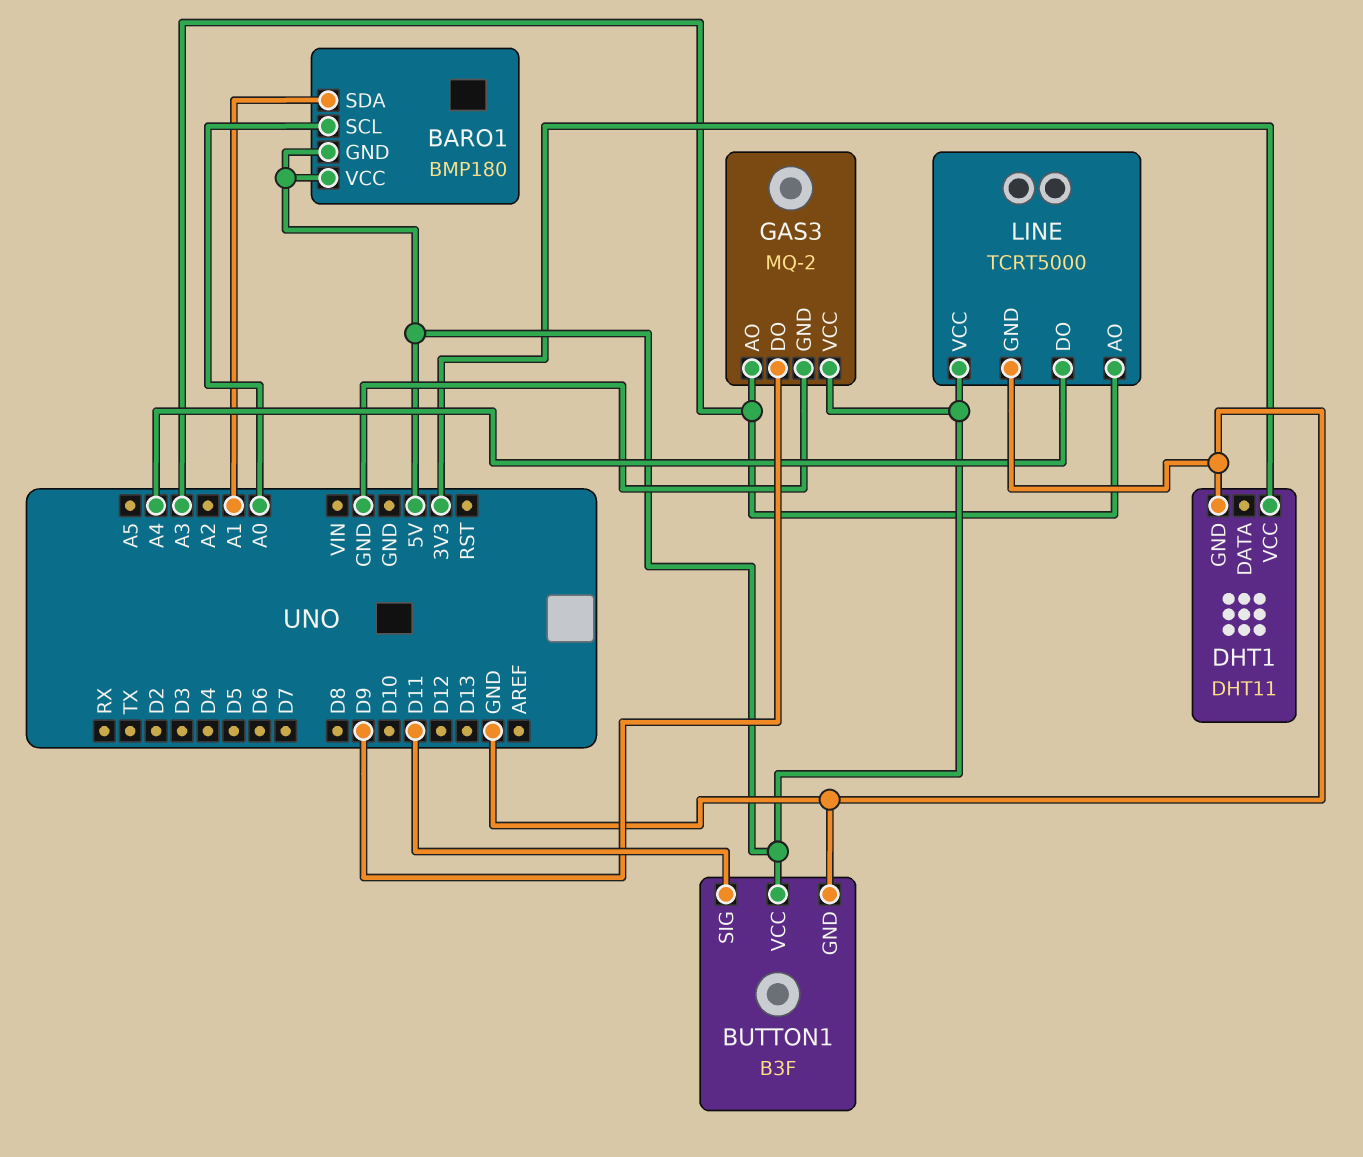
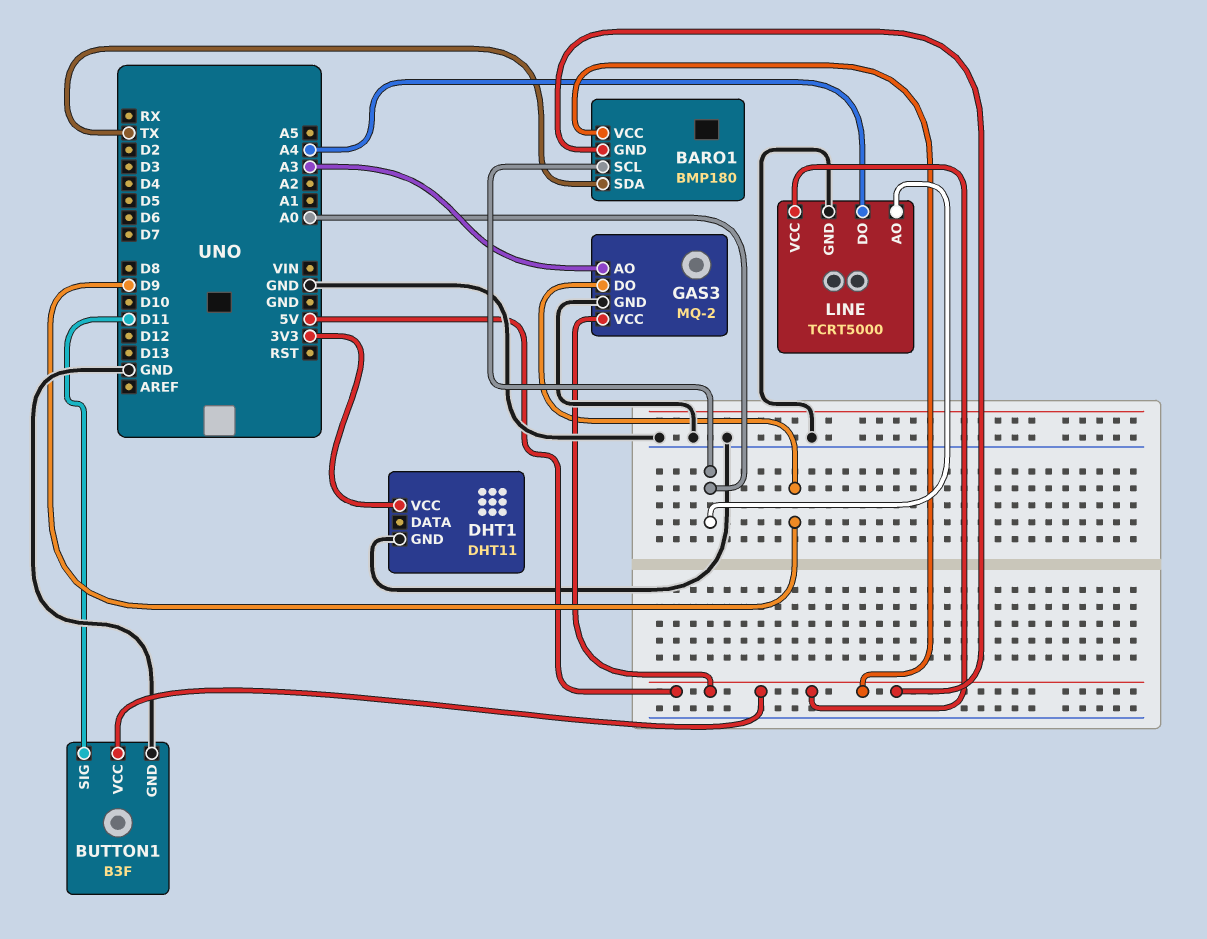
BARO1 pin SDA: A1 -> TX
LINE pin AO: A3 -> A0

